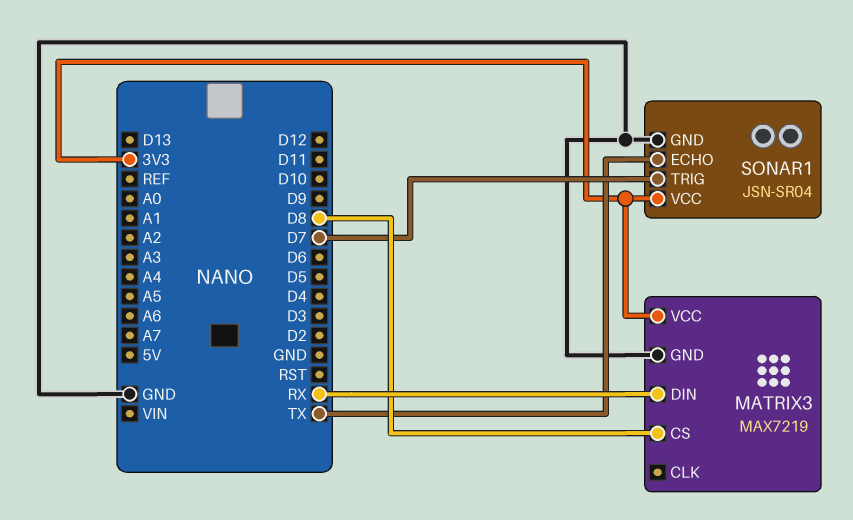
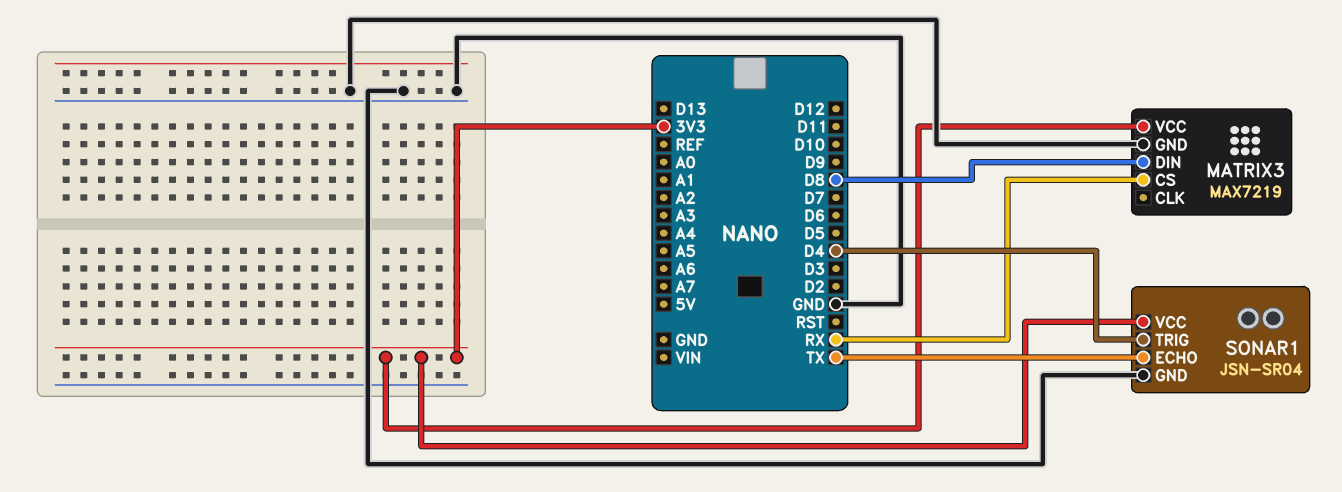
MATRIX3 pin CS: D8 -> RX
MATRIX3 pin DIN: RX -> D8
SONAR1 pin TRIG: D7 -> D4

